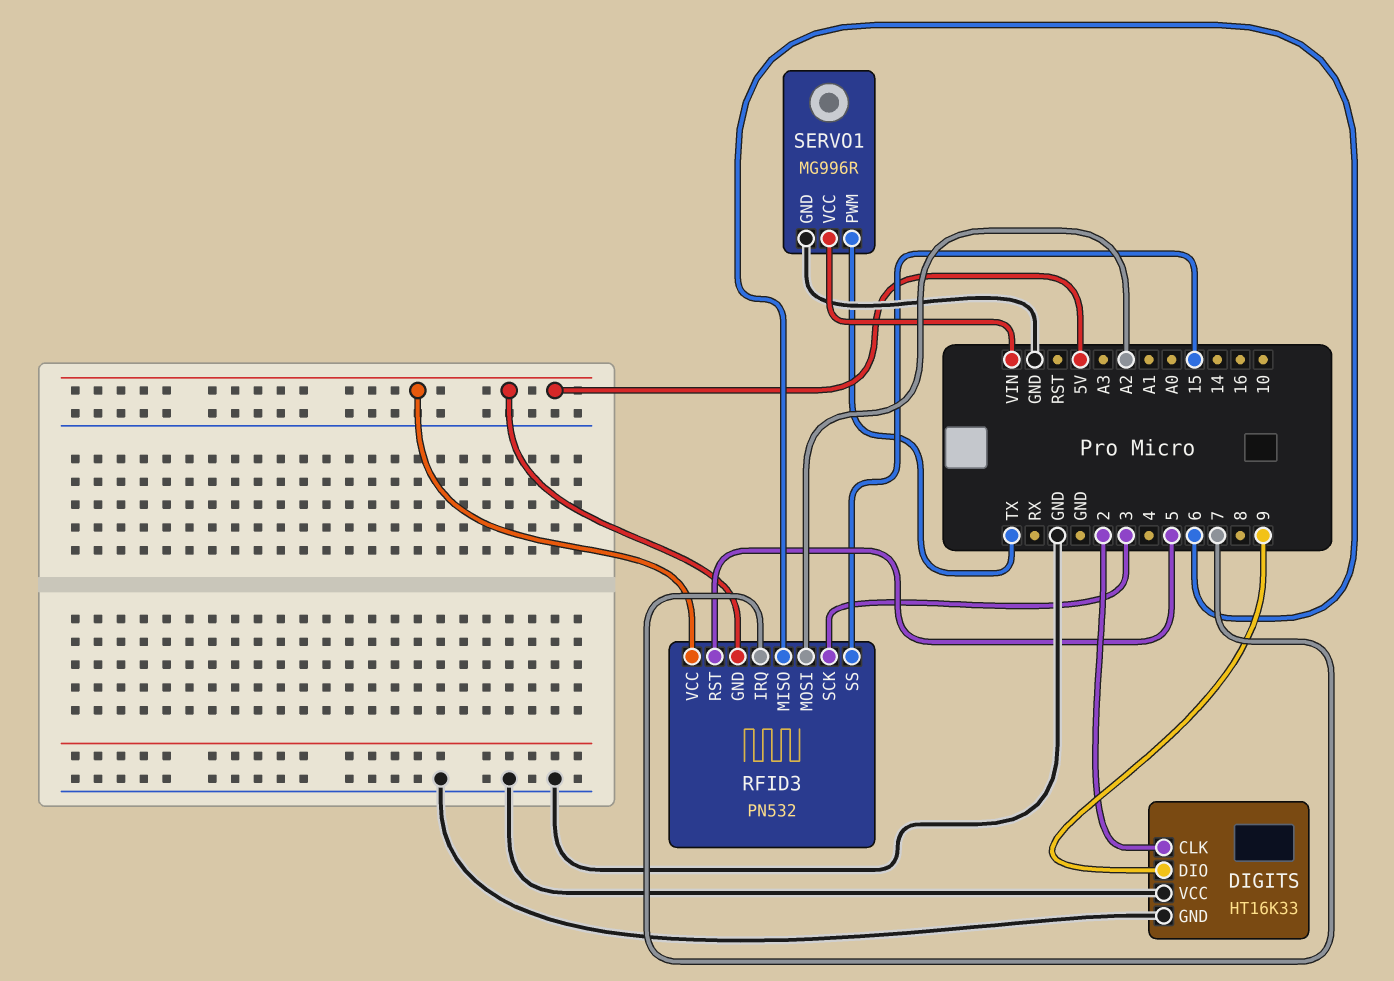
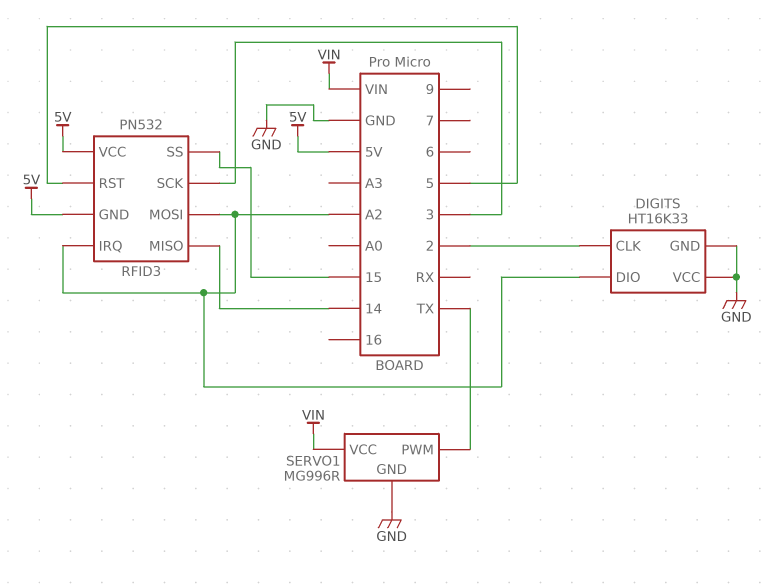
DIGITS pin DIO: 9 -> A2
RFID3 pin IRQ: 7 -> A2
RFID3 pin MISO: 6 -> 14

